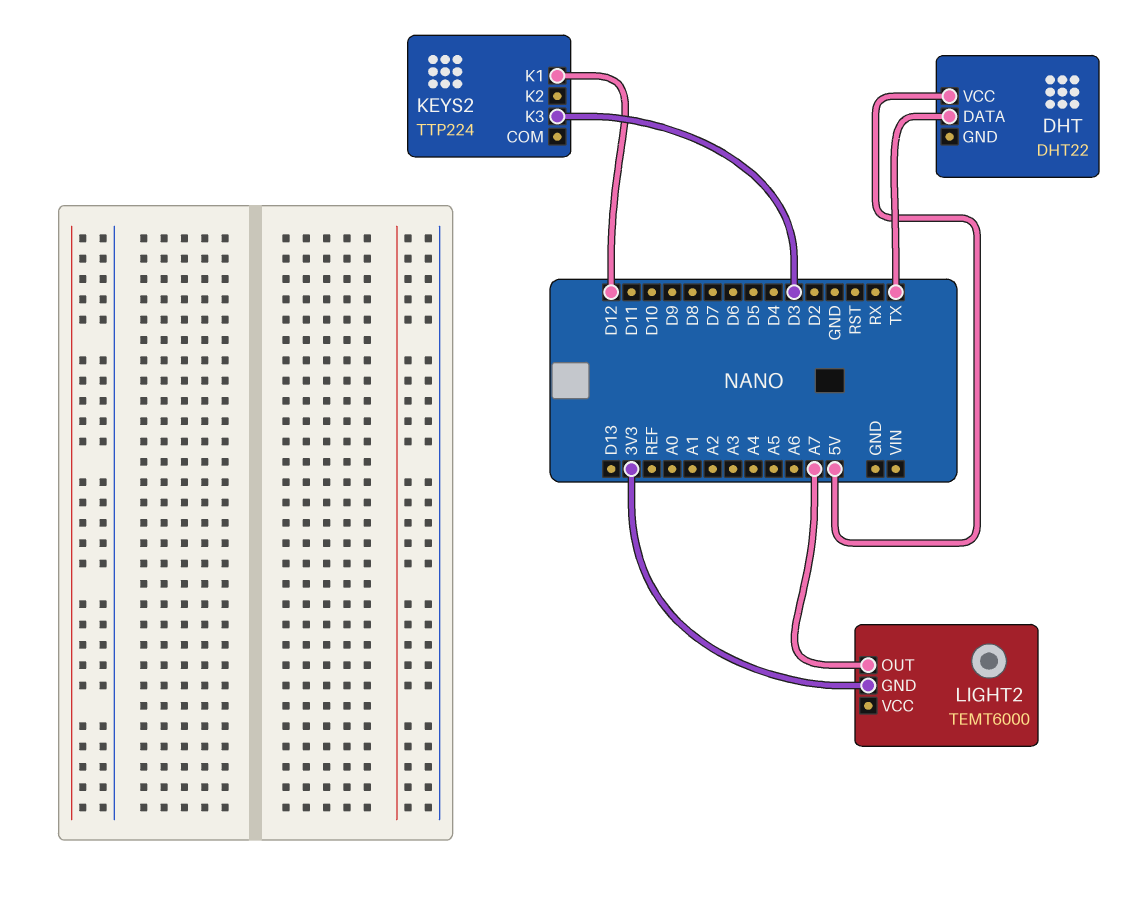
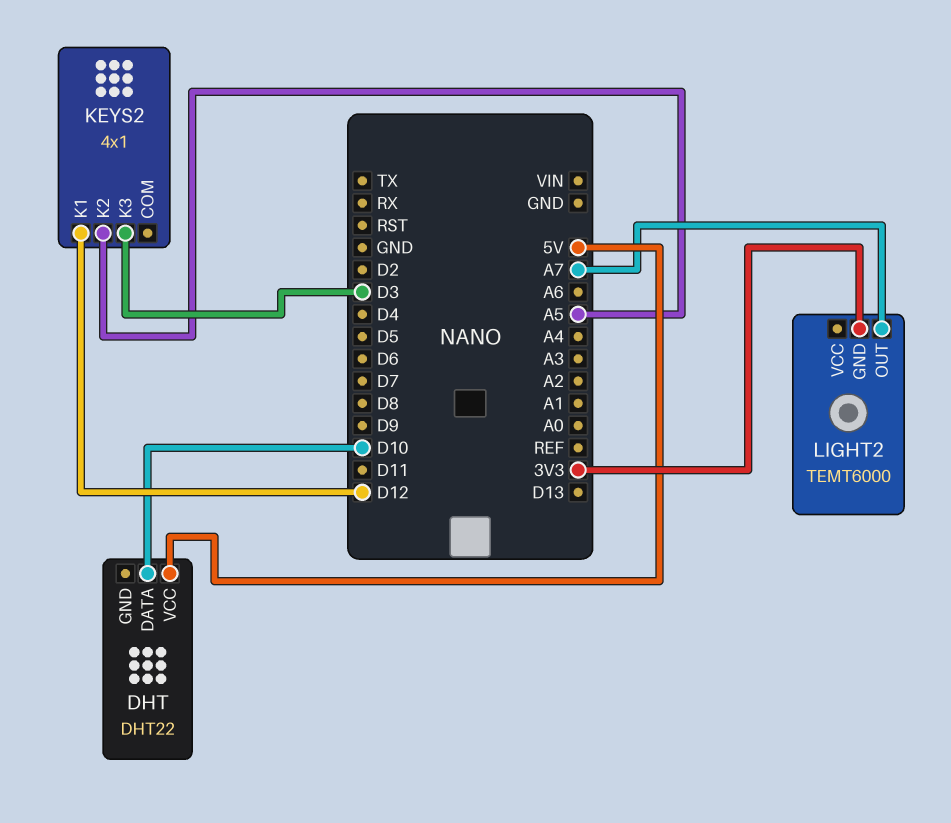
DHT pin DATA: TX -> D10
KEYS2: TTP224 -> 4x1
KEYS2 pin K2: none -> A5

